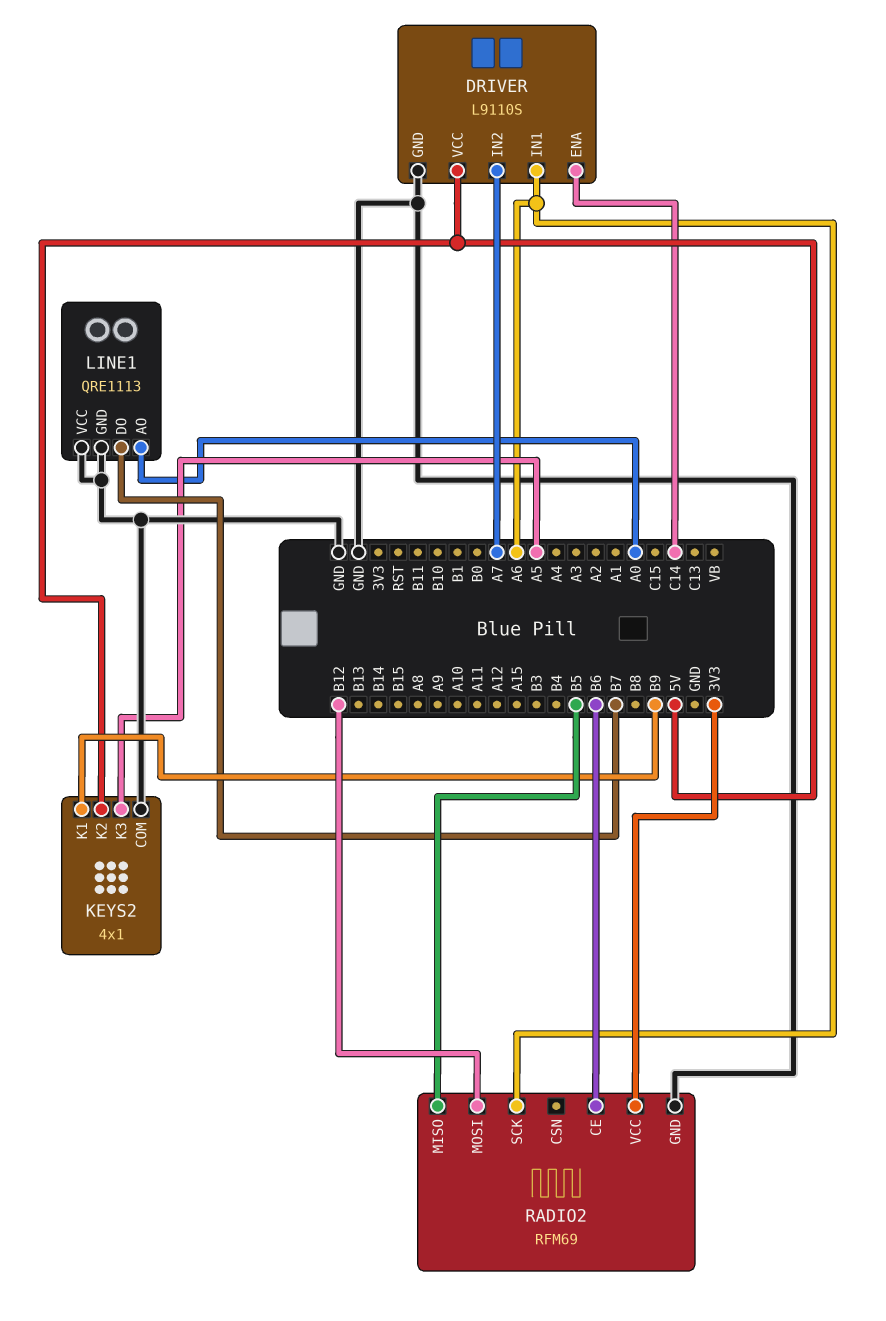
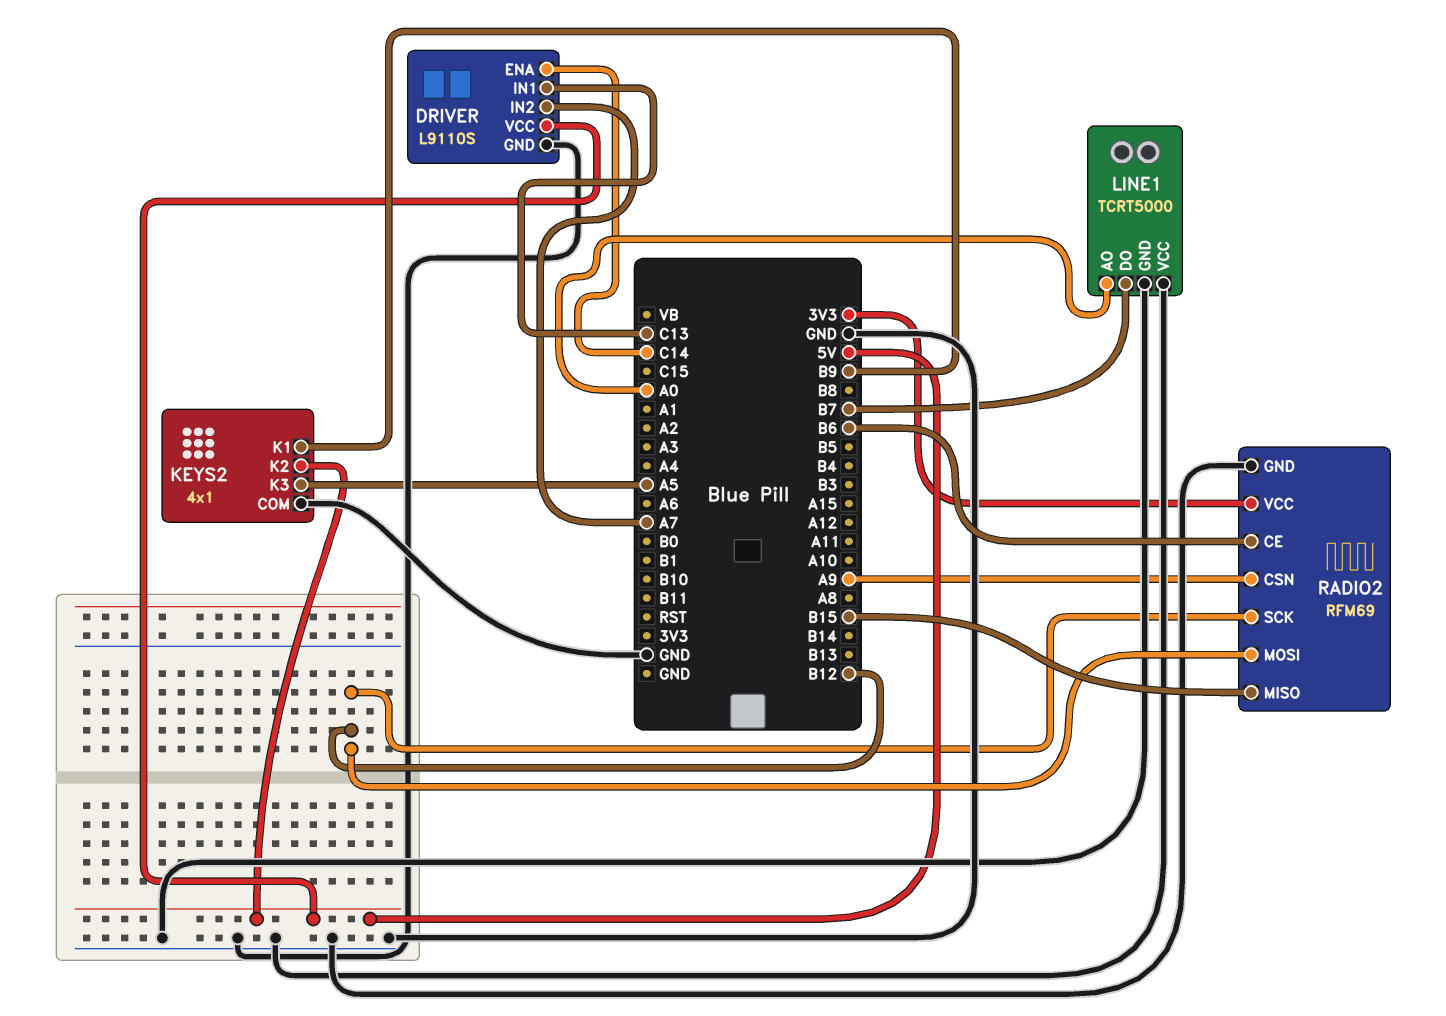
DRIVER pin IN1: A6 -> C13
LINE1: QRE1113 -> TCRT5000
RADIO2 pin CSN: none -> A9
RADIO2 pin MISO: B5 -> B15
RADIO2 pin SCK: A6 -> B12

